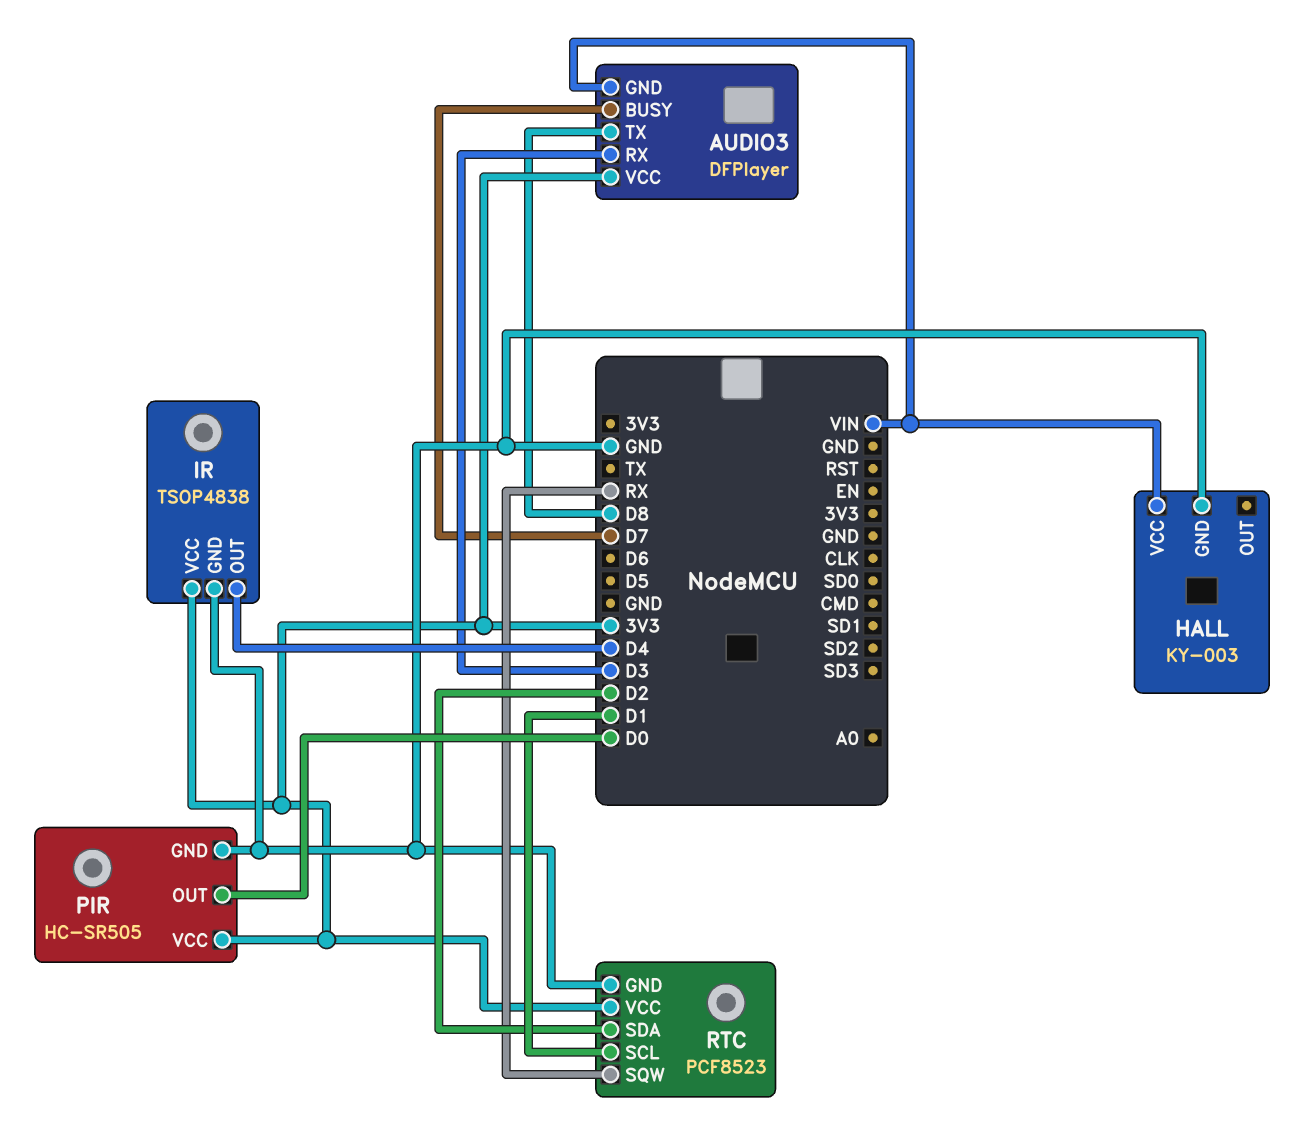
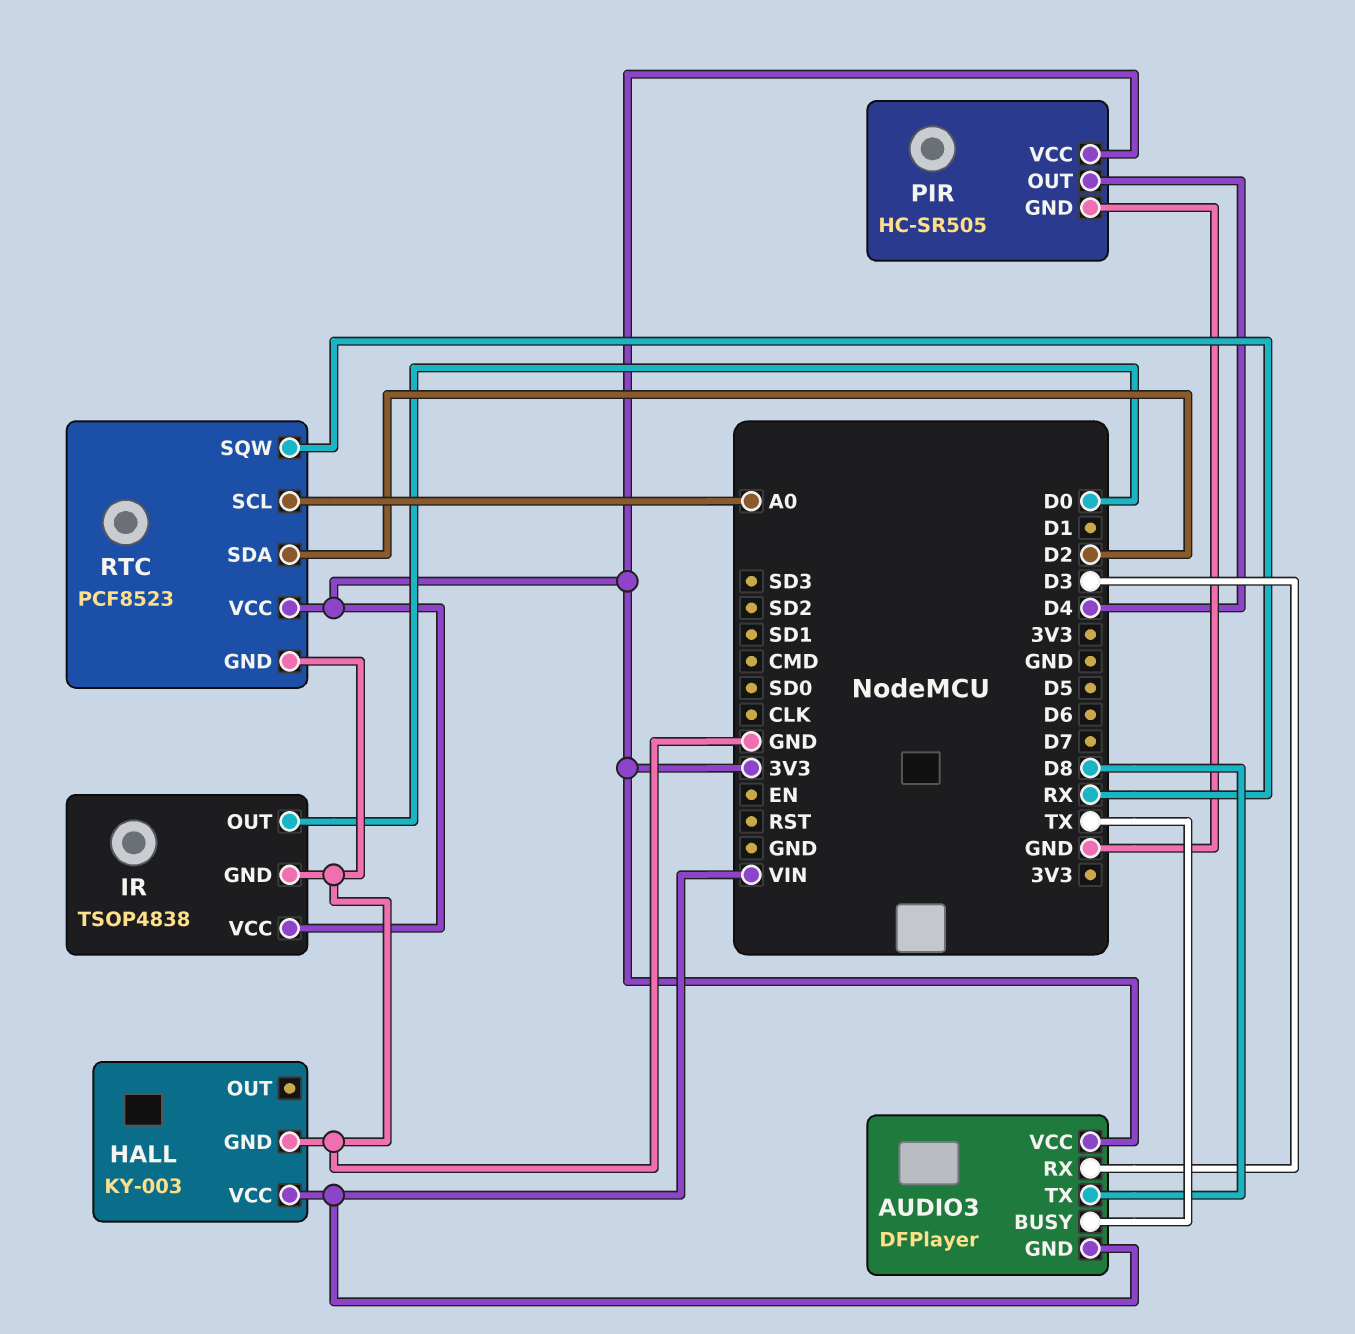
AUDIO3 pin BUSY: D7 -> TX
IR pin OUT: D4 -> D0
PIR pin OUT: D0 -> D4
RTC pin SCL: D1 -> A0

